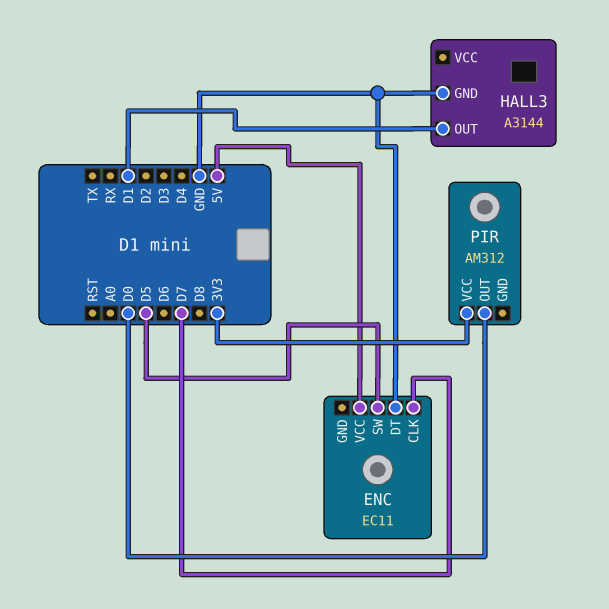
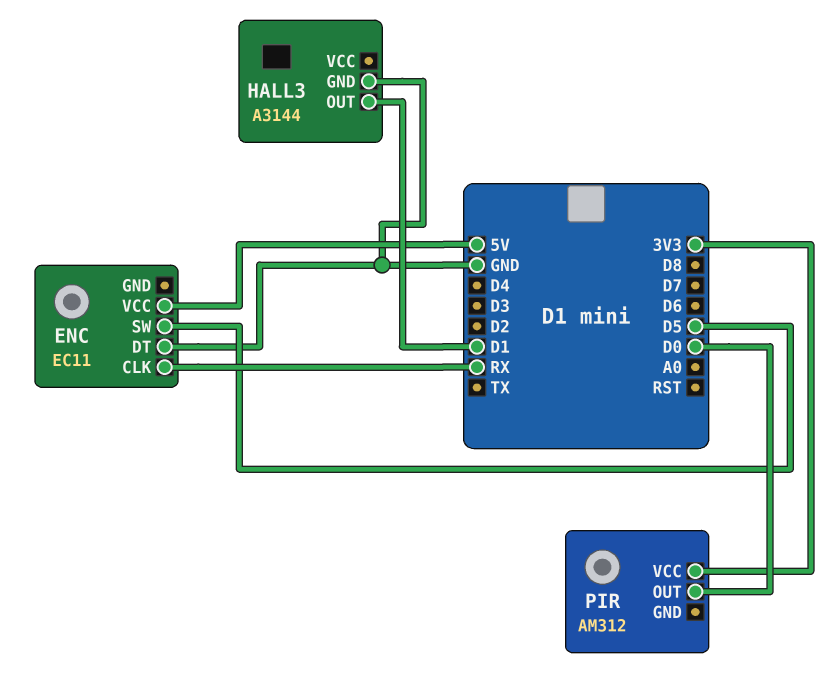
ENC pin CLK: D7 -> RX

